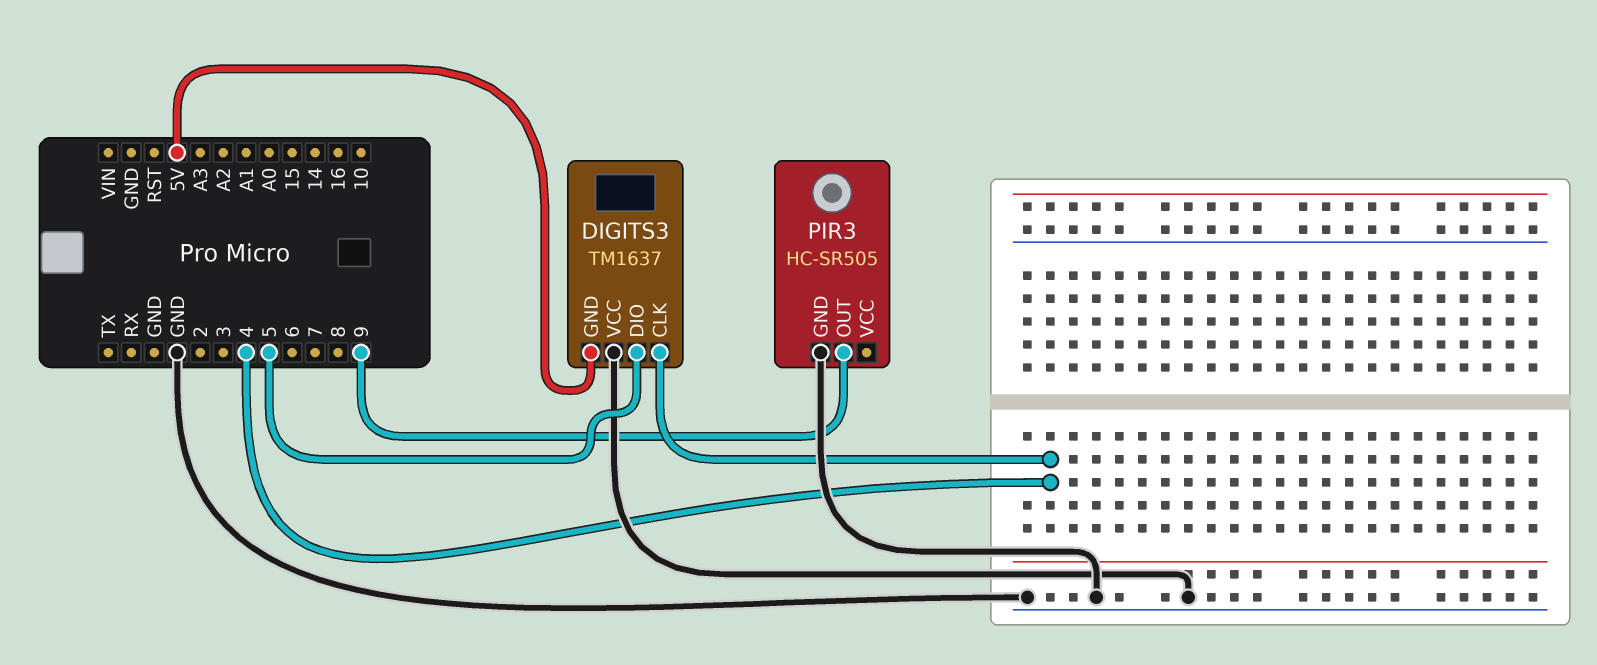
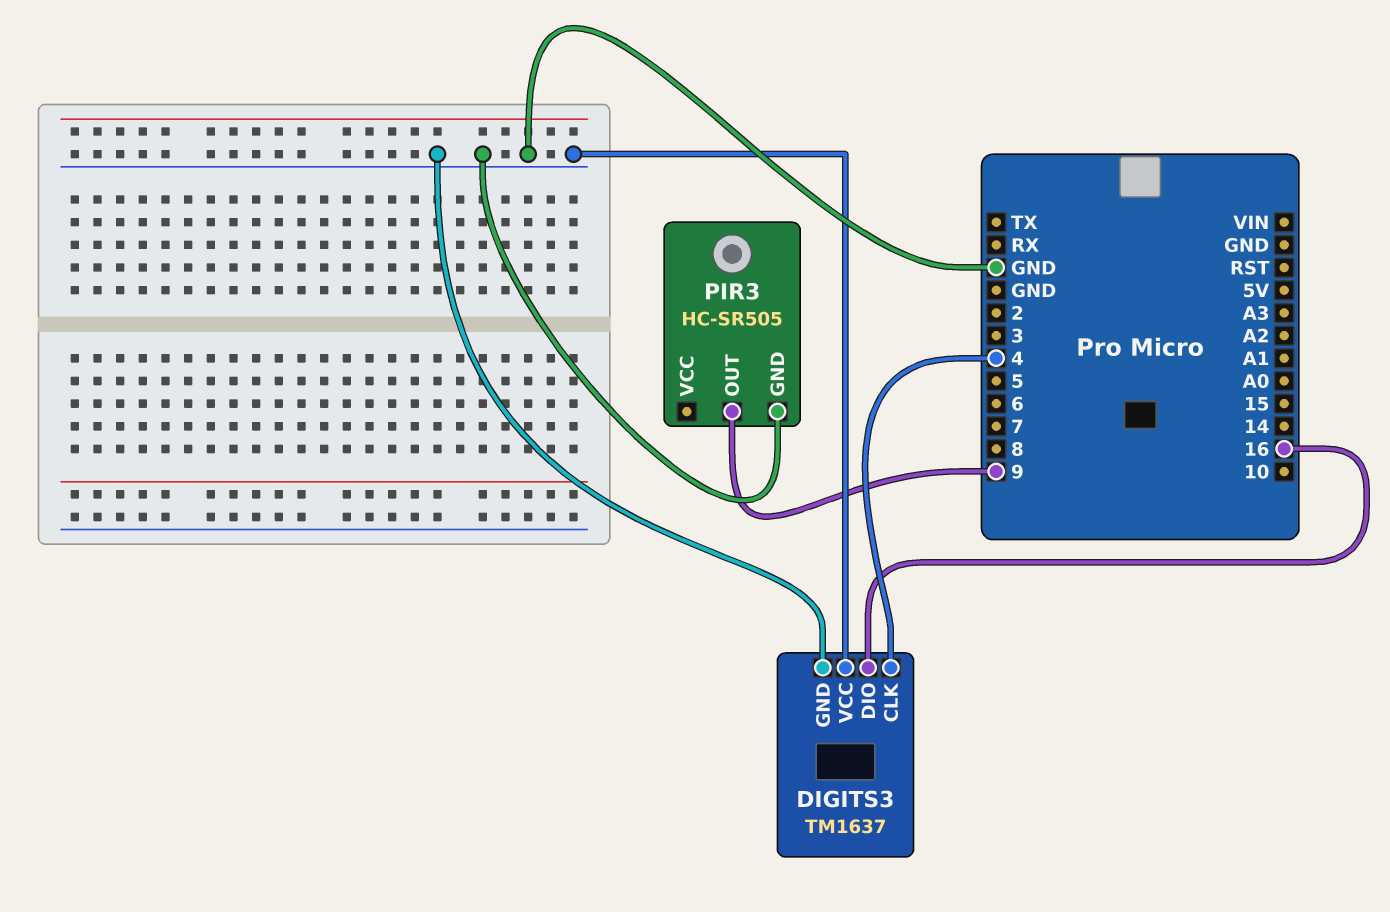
DIGITS3 pin DIO: 5 -> 16
DIGITS3 pin GND: 5V -> GND

